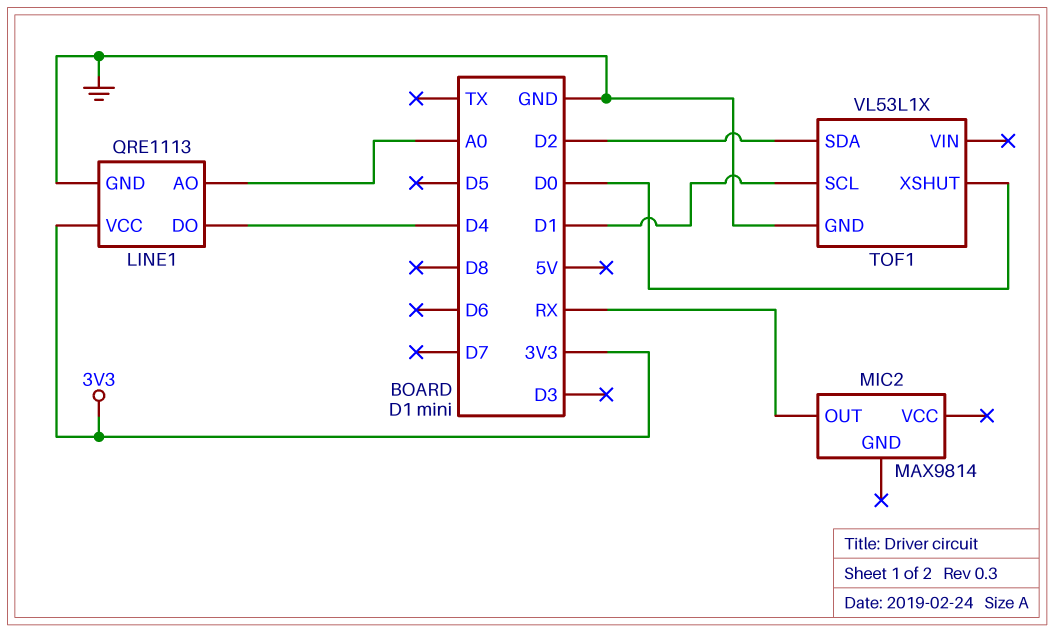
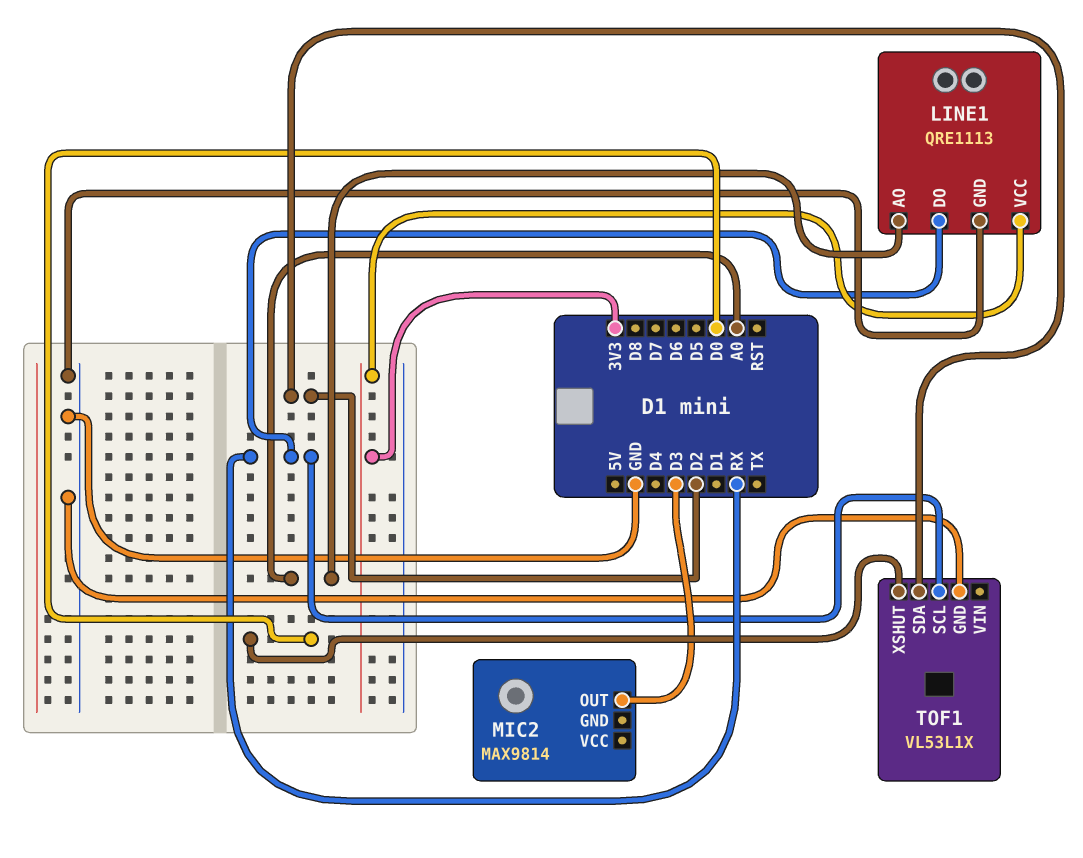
LINE1 pin DO: D4 -> RX
MIC2 pin OUT: RX -> D3
TOF1 pin SCL: D1 -> RX

